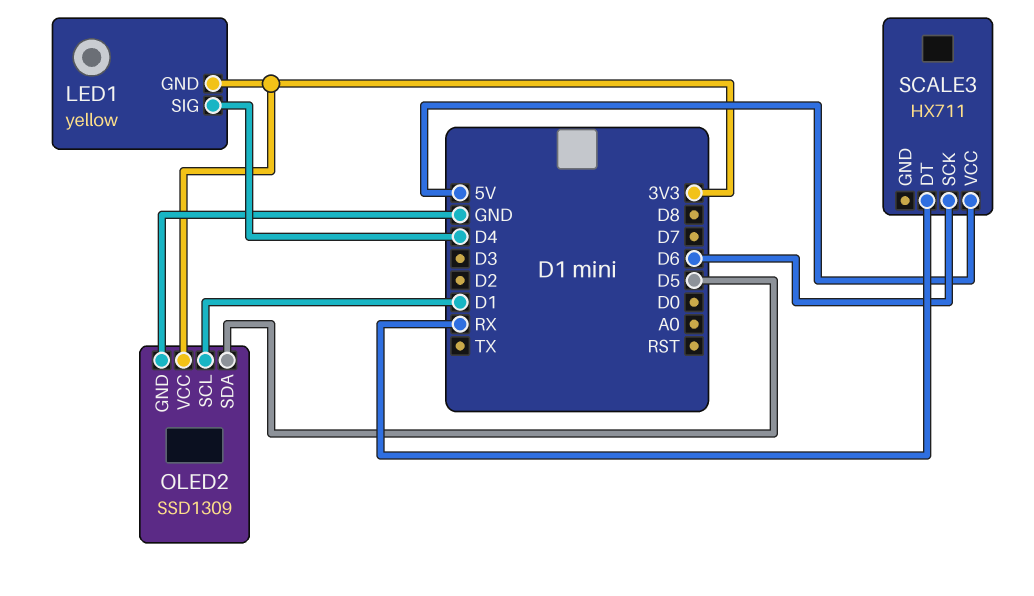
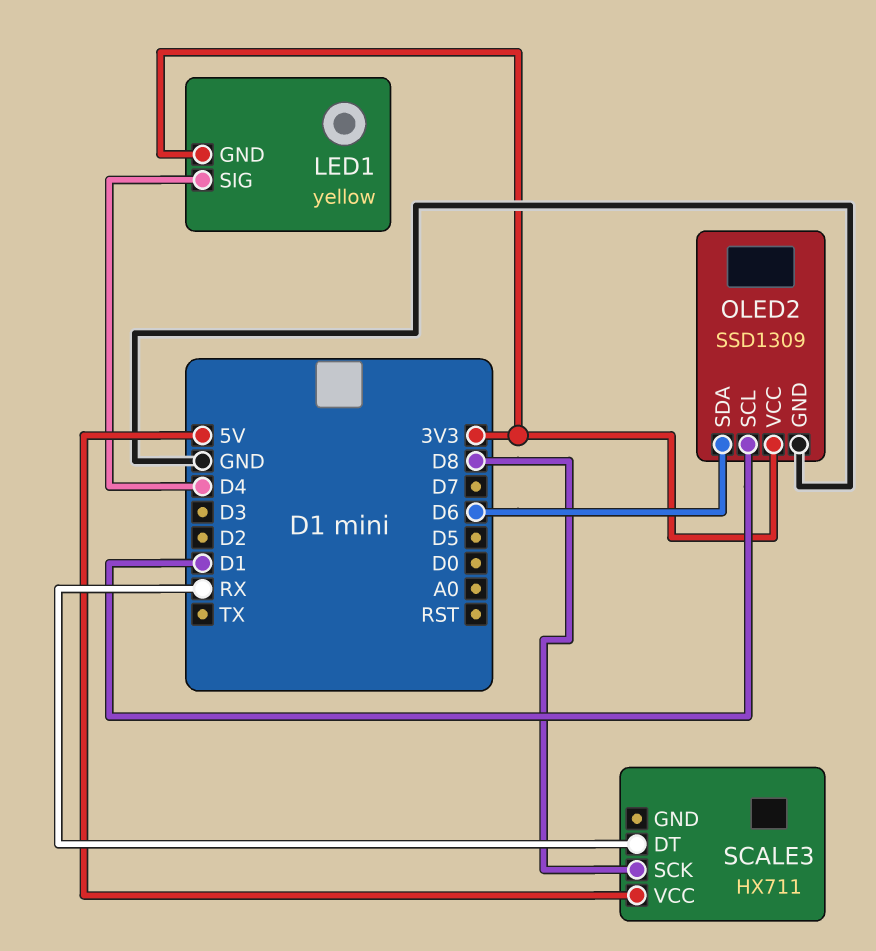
OLED2 pin SDA: D5 -> D6
SCALE3 pin SCK: D6 -> D8

